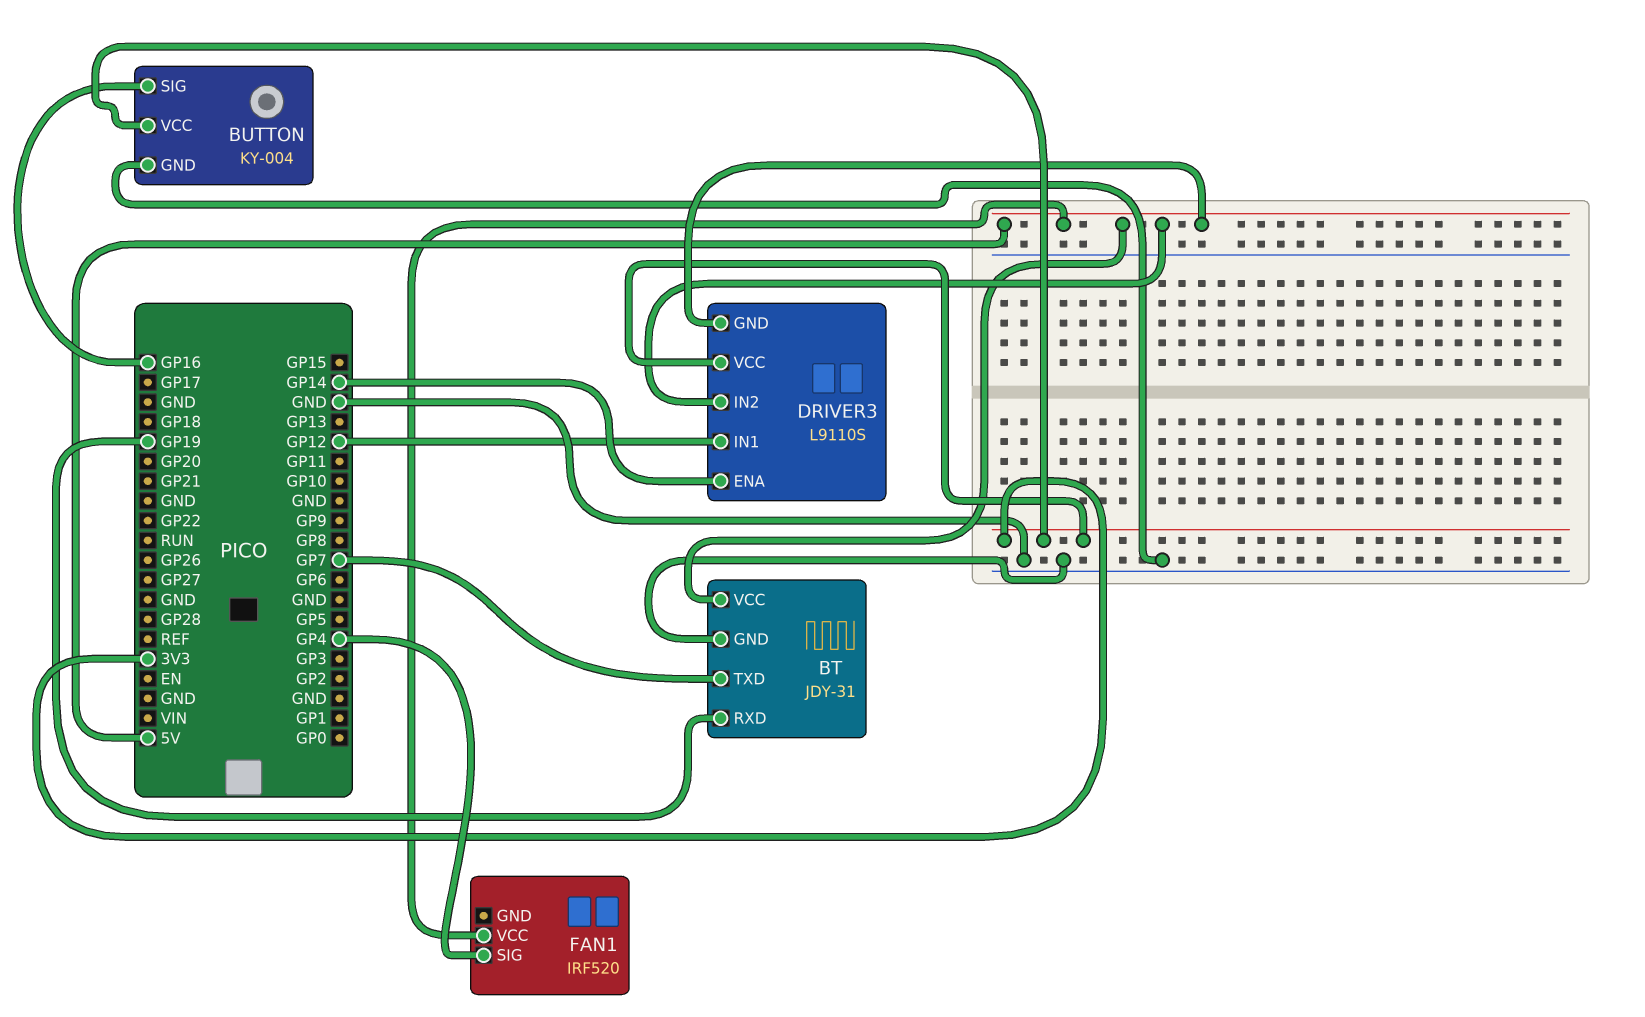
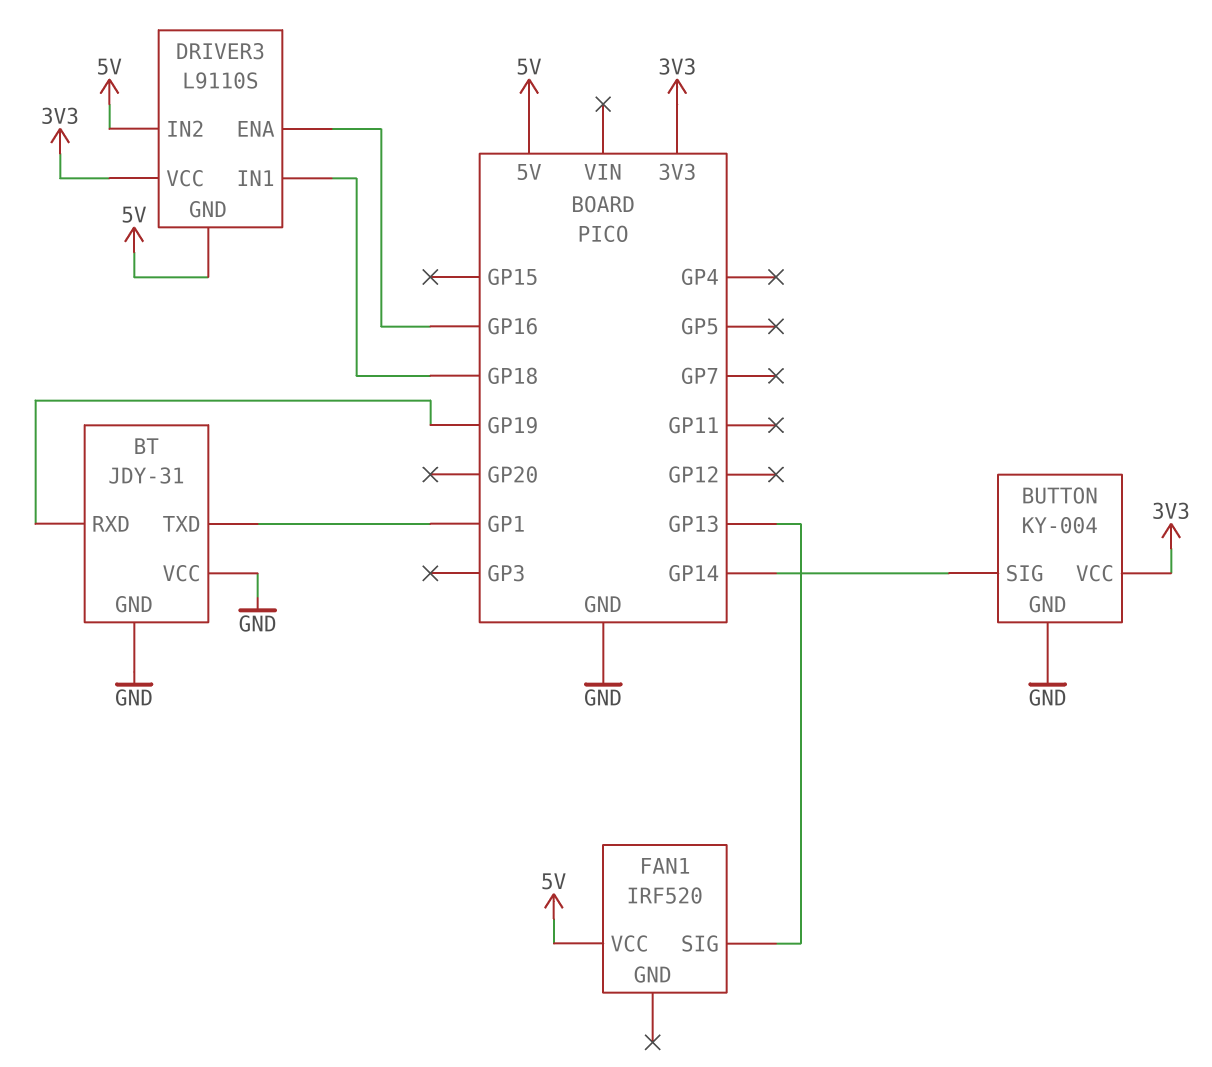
BT pin TXD: GP7 -> GP1
BT pin VCC: 5V -> GND
BUTTON pin SIG: GP16 -> GP14
DRIVER3 pin ENA: GP14 -> GP16
DRIVER3 pin IN1: GP12 -> GP18
FAN1 pin SIG: GP4 -> GP13

